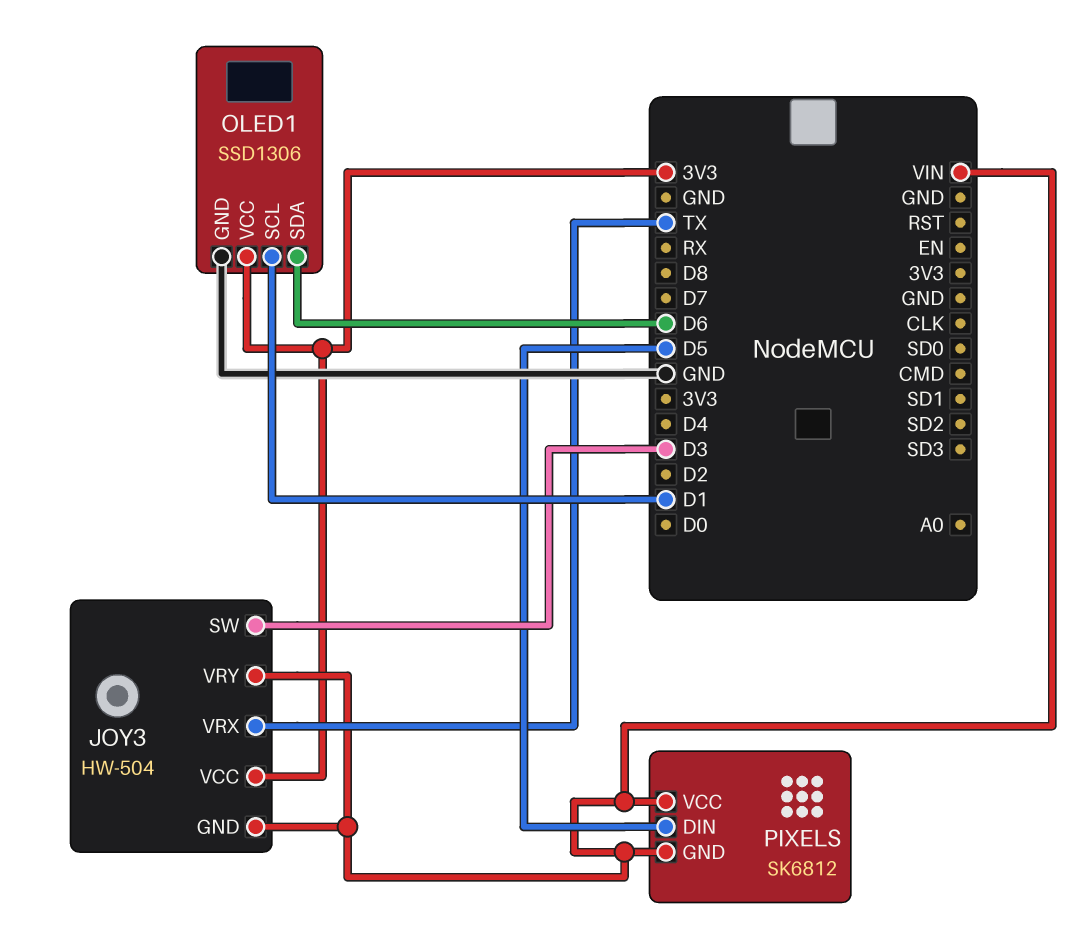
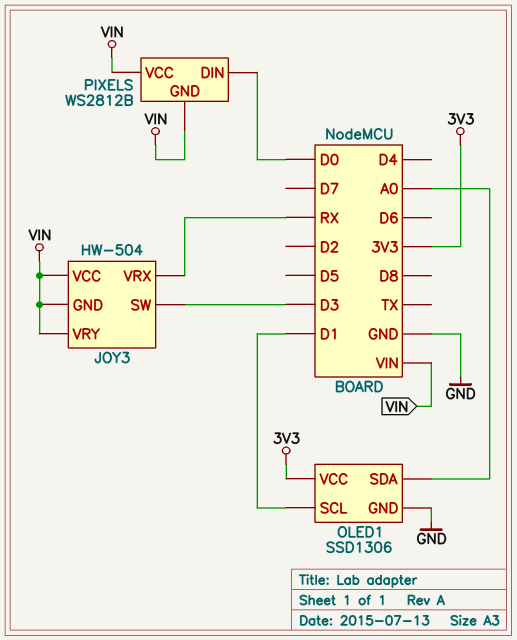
JOY3 pin VCC: 3V3 -> VIN
JOY3 pin VRX: TX -> RX
OLED1 pin SDA: D6 -> A0
PIXELS: SK6812 -> WS2812B
PIXELS pin DIN: D5 -> D0

